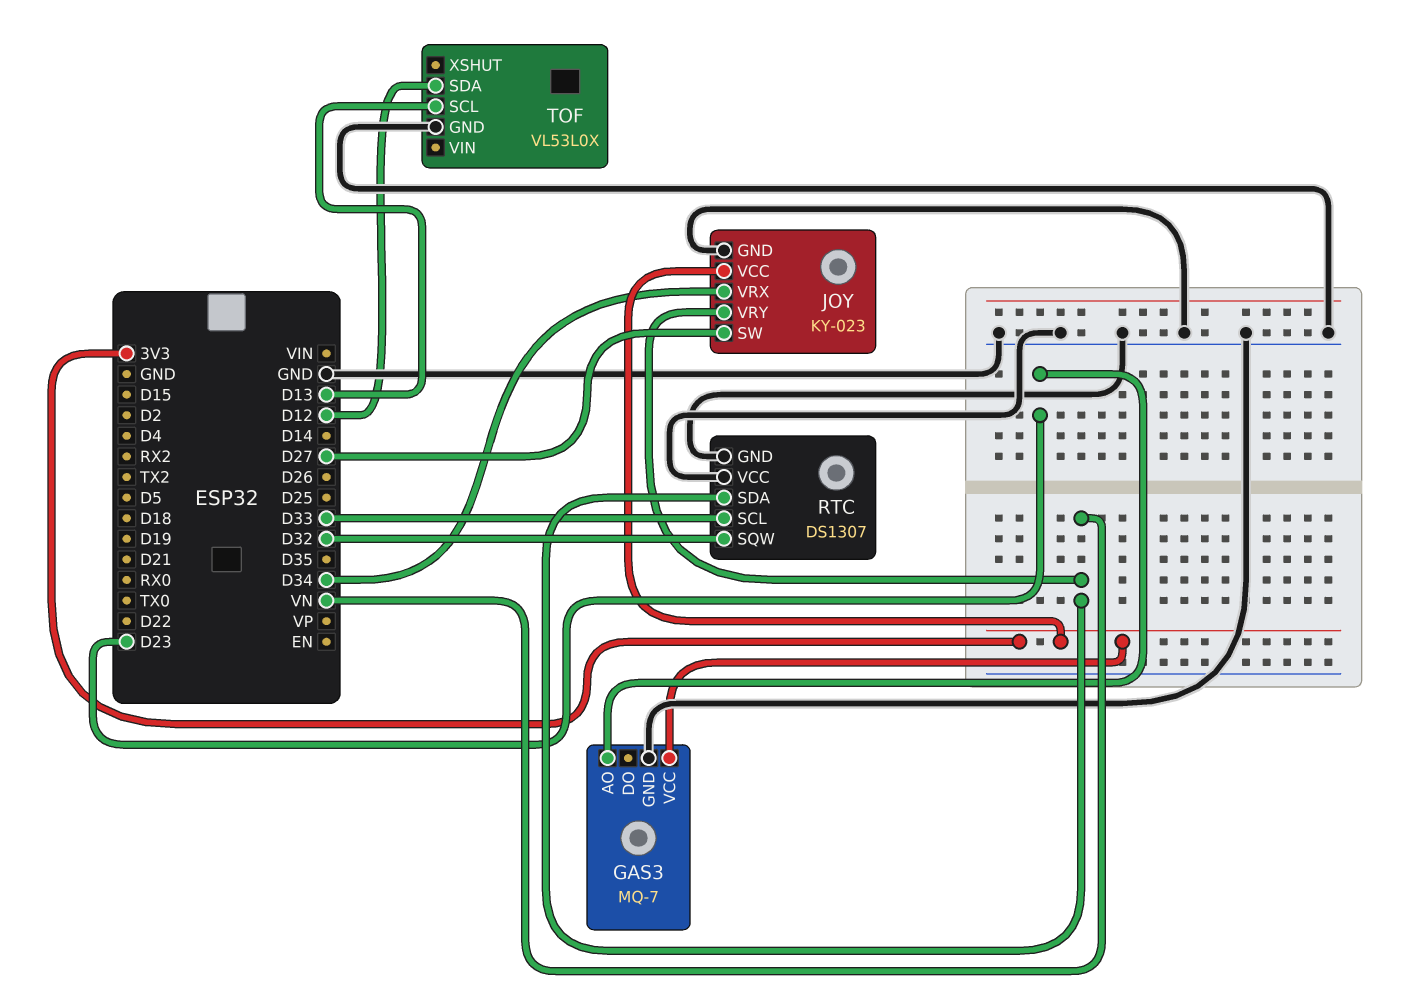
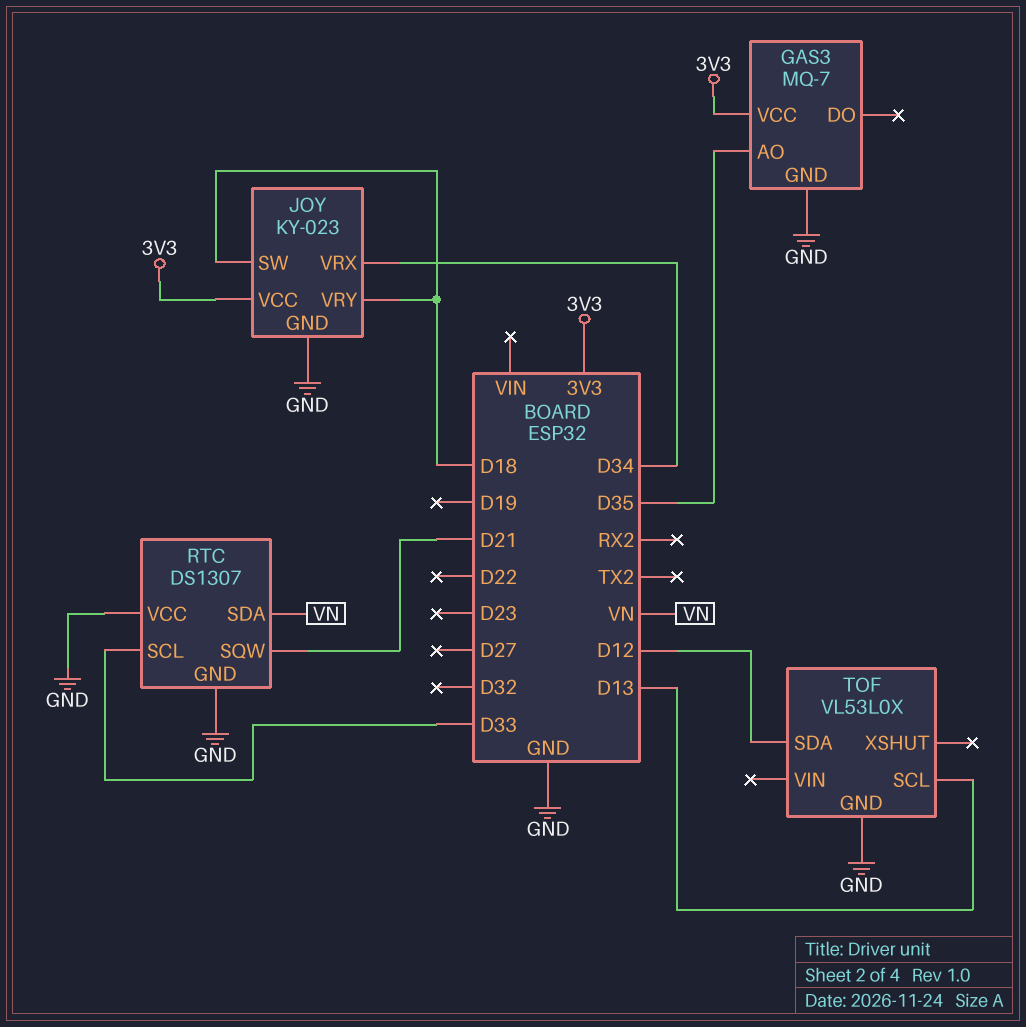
GAS3 pin AO: D23 -> D35
JOY pin SW: D27 -> D18
JOY pin VRY: VN -> D18
RTC pin SQW: D32 -> D21

